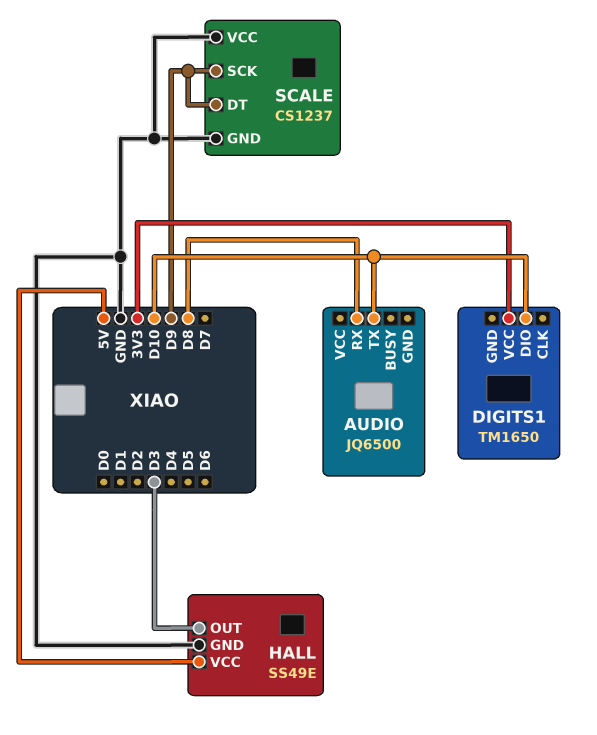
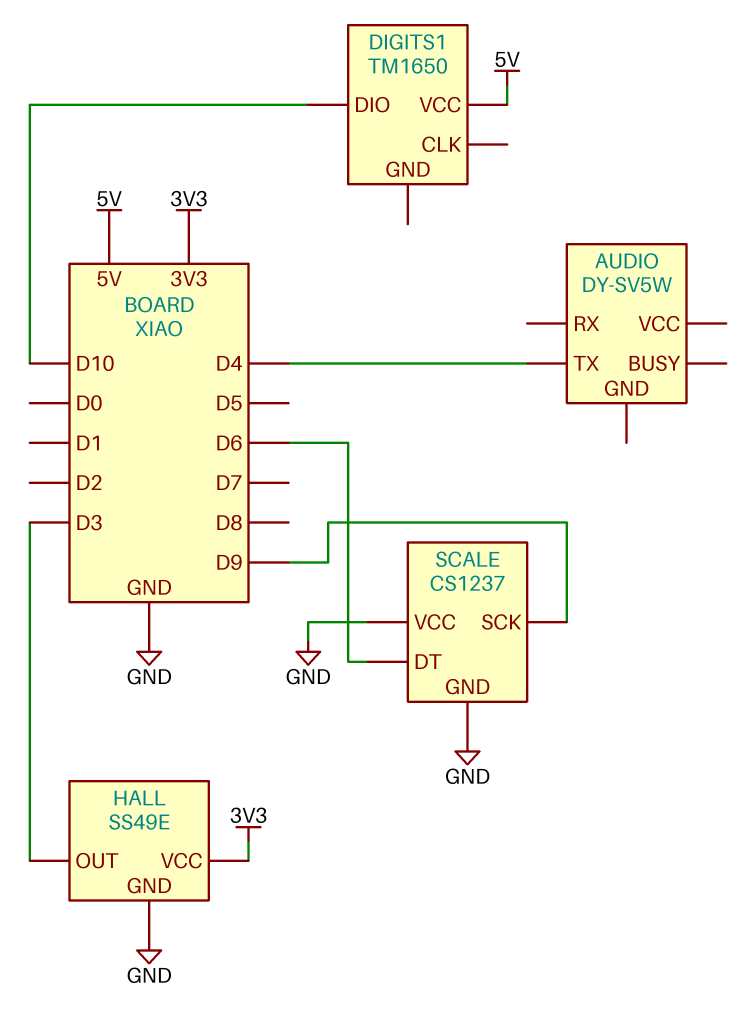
AUDIO: JQ6500 -> DY-SV5W
AUDIO pin RX: D8 -> none
AUDIO pin TX: D10 -> D4
DIGITS1 pin VCC: 3V3 -> 5V
HALL pin VCC: 5V -> 3V3
SCALE pin DT: D9 -> D6

